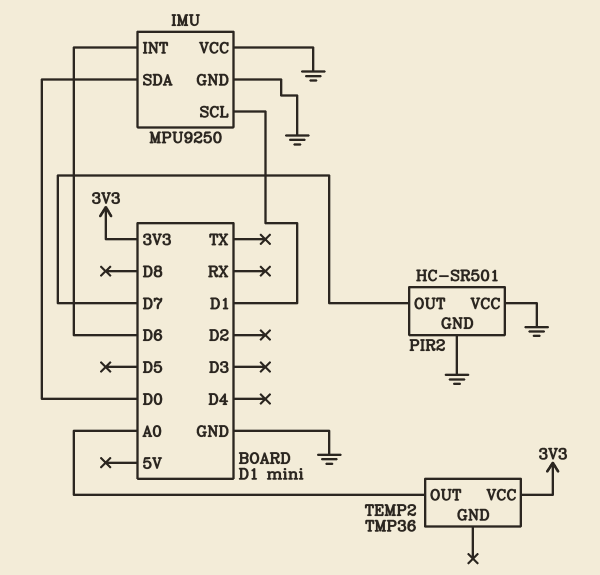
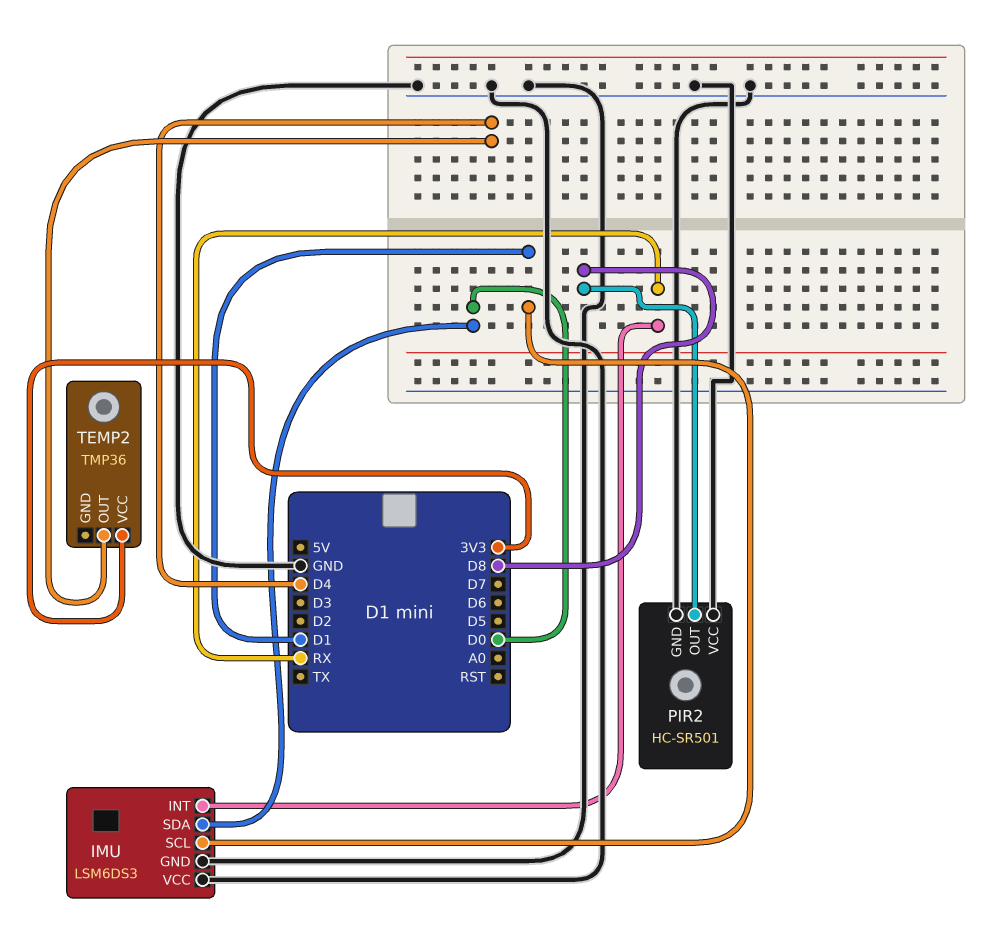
IMU: MPU9250 -> LSM6DS3
IMU pin INT: D6 -> RX
PIR2 pin OUT: D7 -> D8
TEMP2 pin OUT: A0 -> D4

